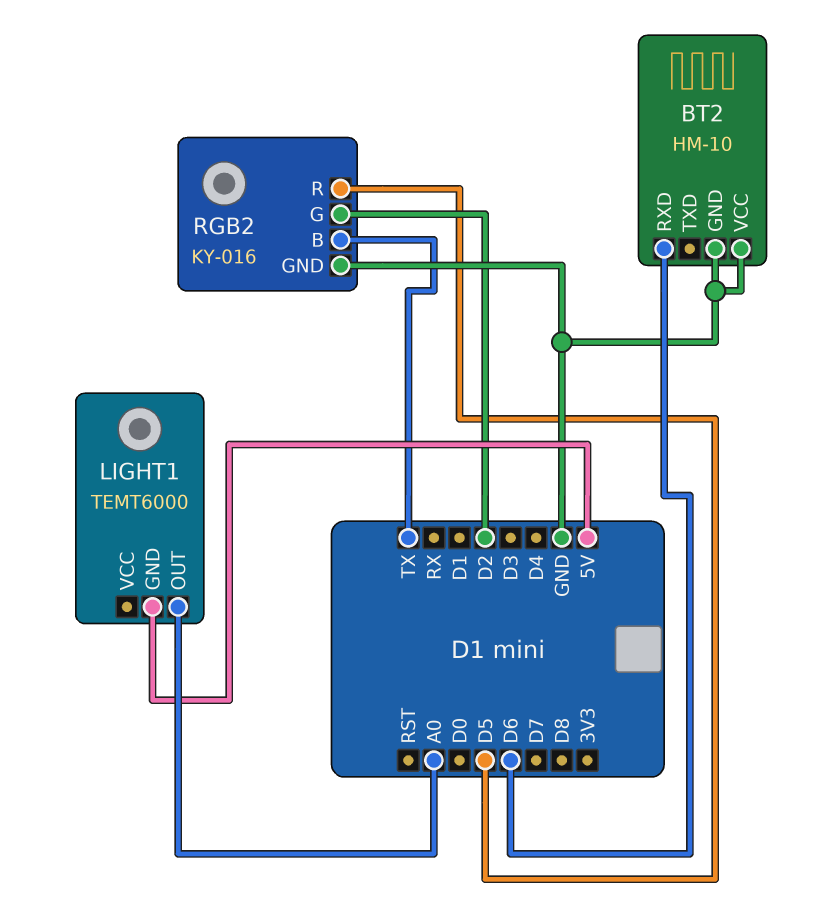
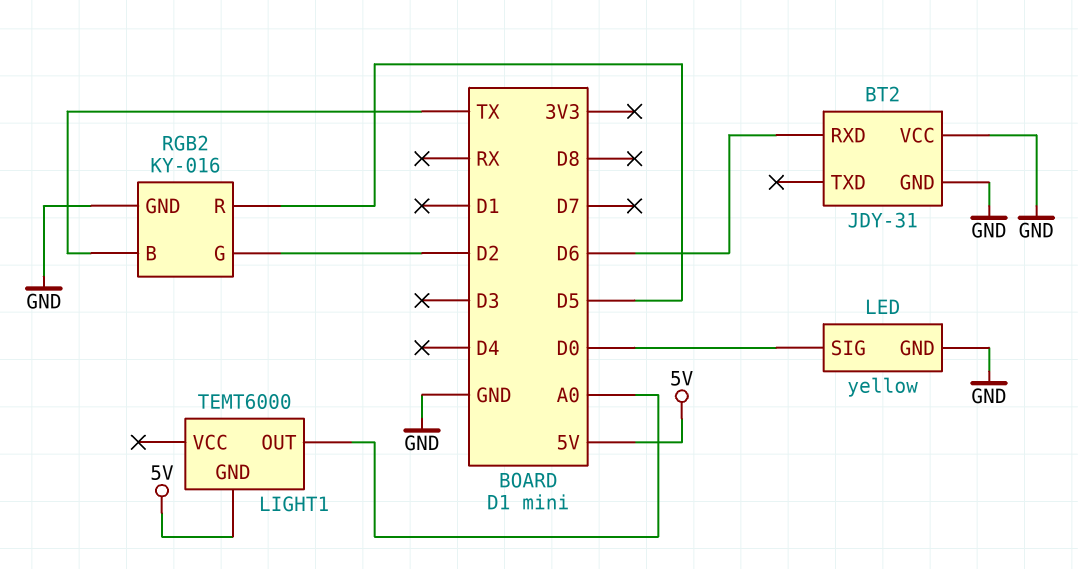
BT2: HM-10 -> JDY-31
LED: none -> yellow
LED pin GND: none -> GND
LED pin SIG: none -> D0

